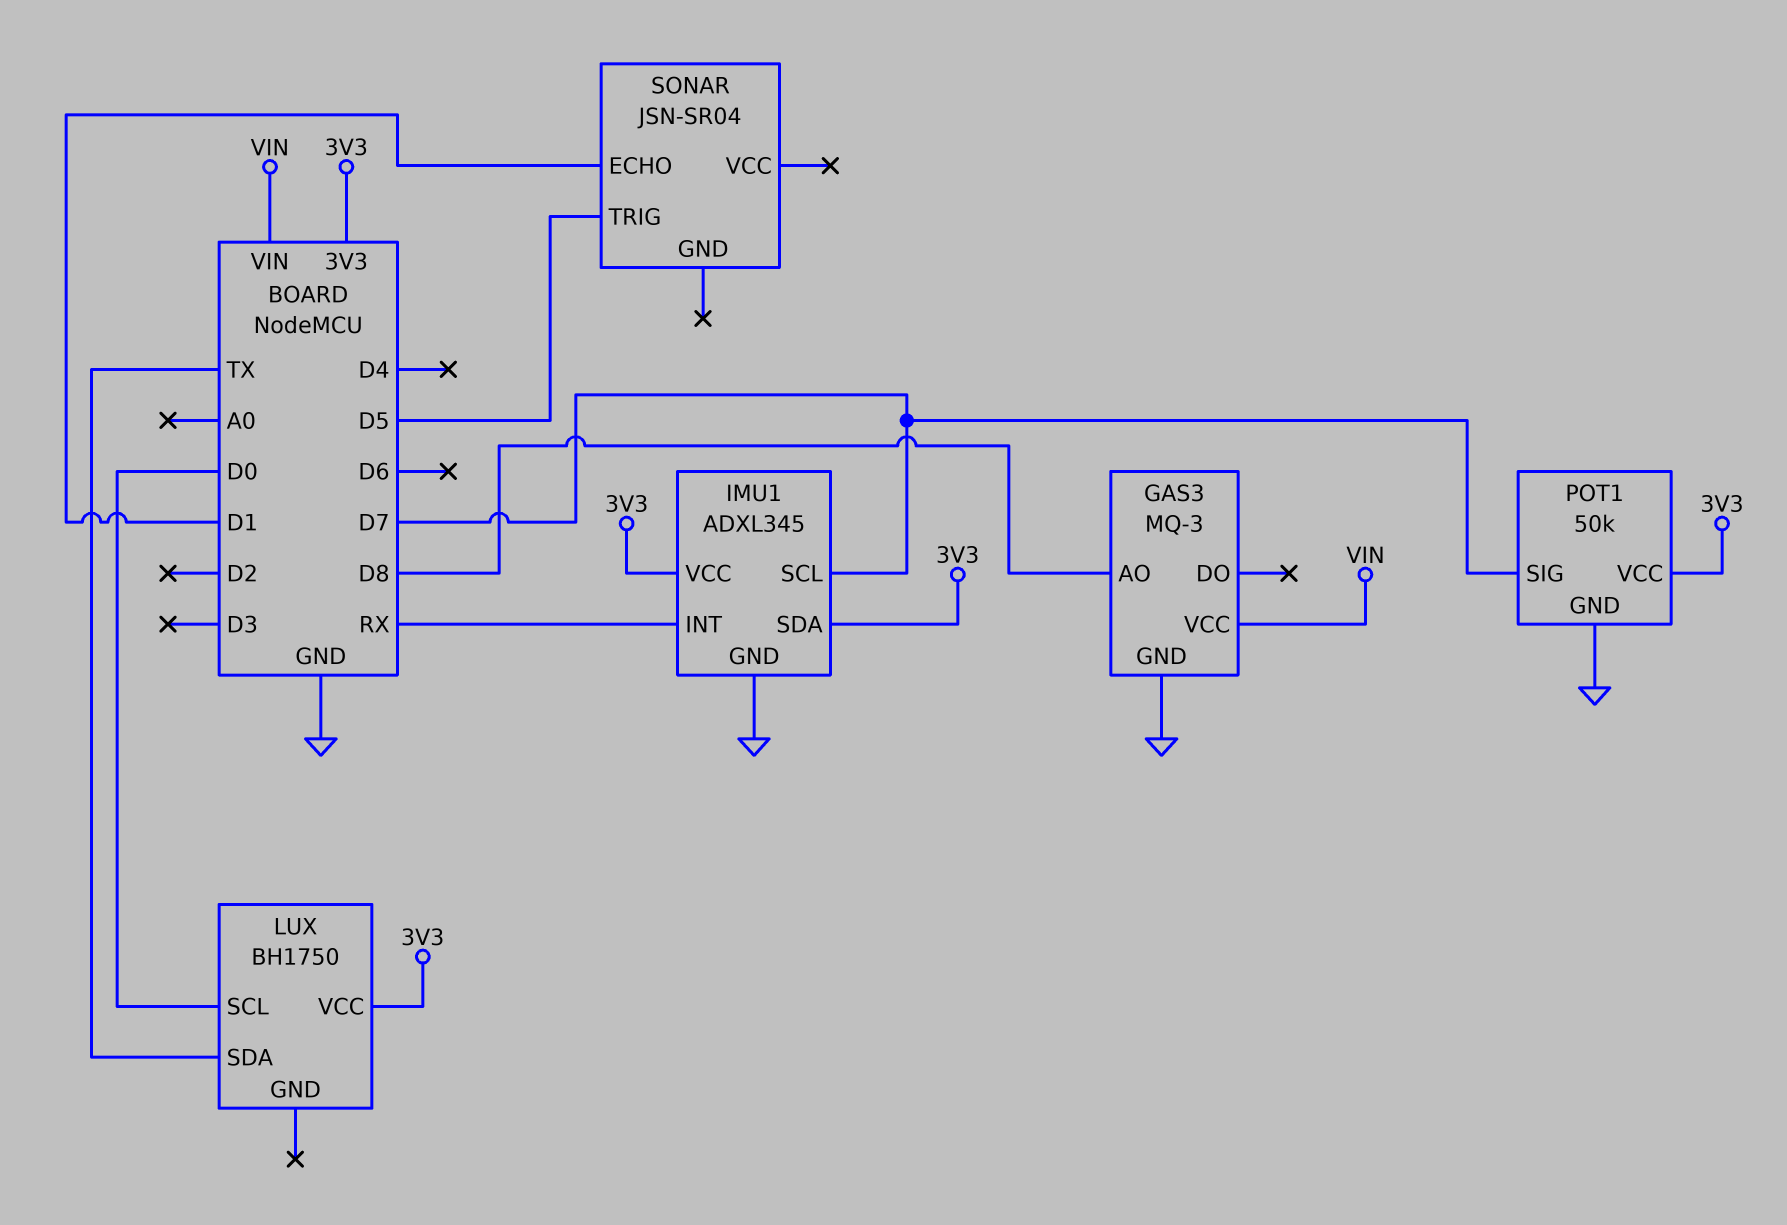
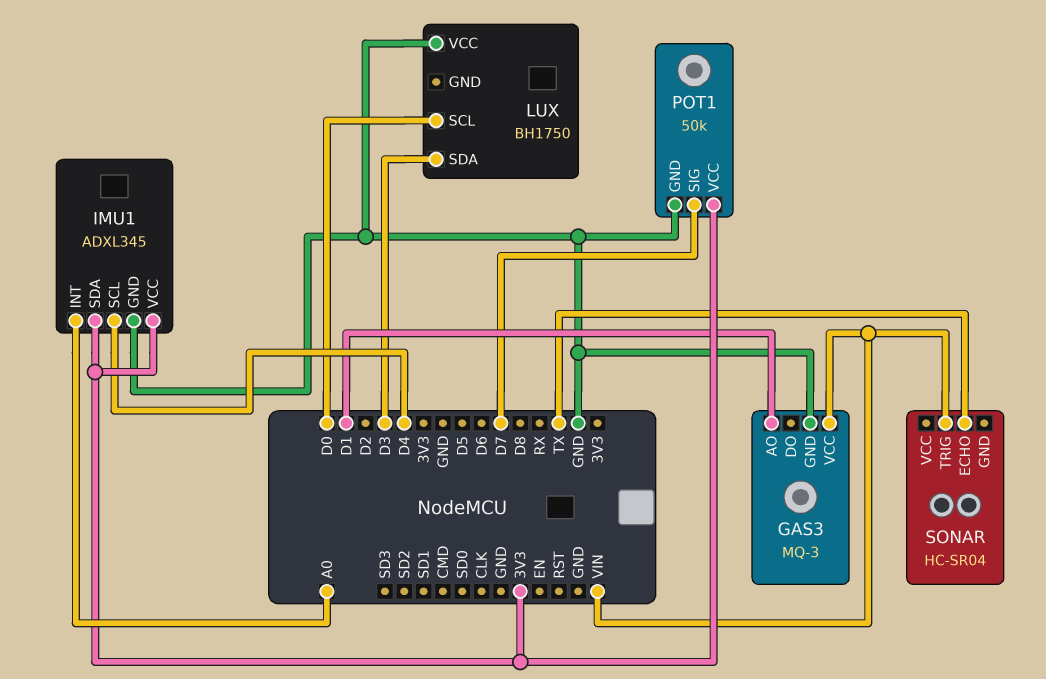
GAS3 pin AO: D8 -> D1
IMU1 pin INT: RX -> A0
IMU1 pin SCL: D7 -> D4
LUX pin SDA: TX -> D3
LUX pin VCC: 3V3 -> GND
SONAR: JSN-SR04 -> HC-SR04
SONAR pin ECHO: D1 -> TX
SONAR pin TRIG: D5 -> VIN

